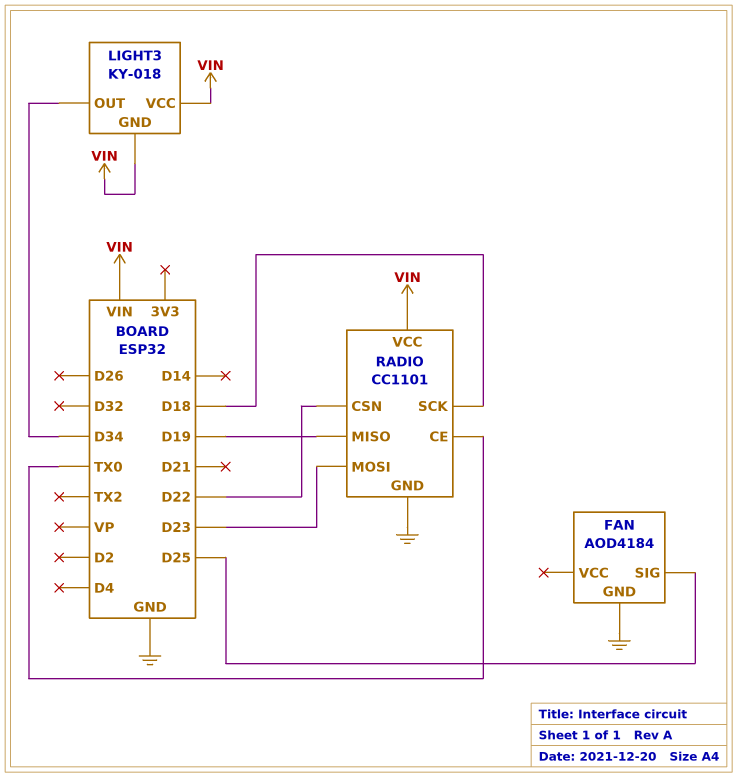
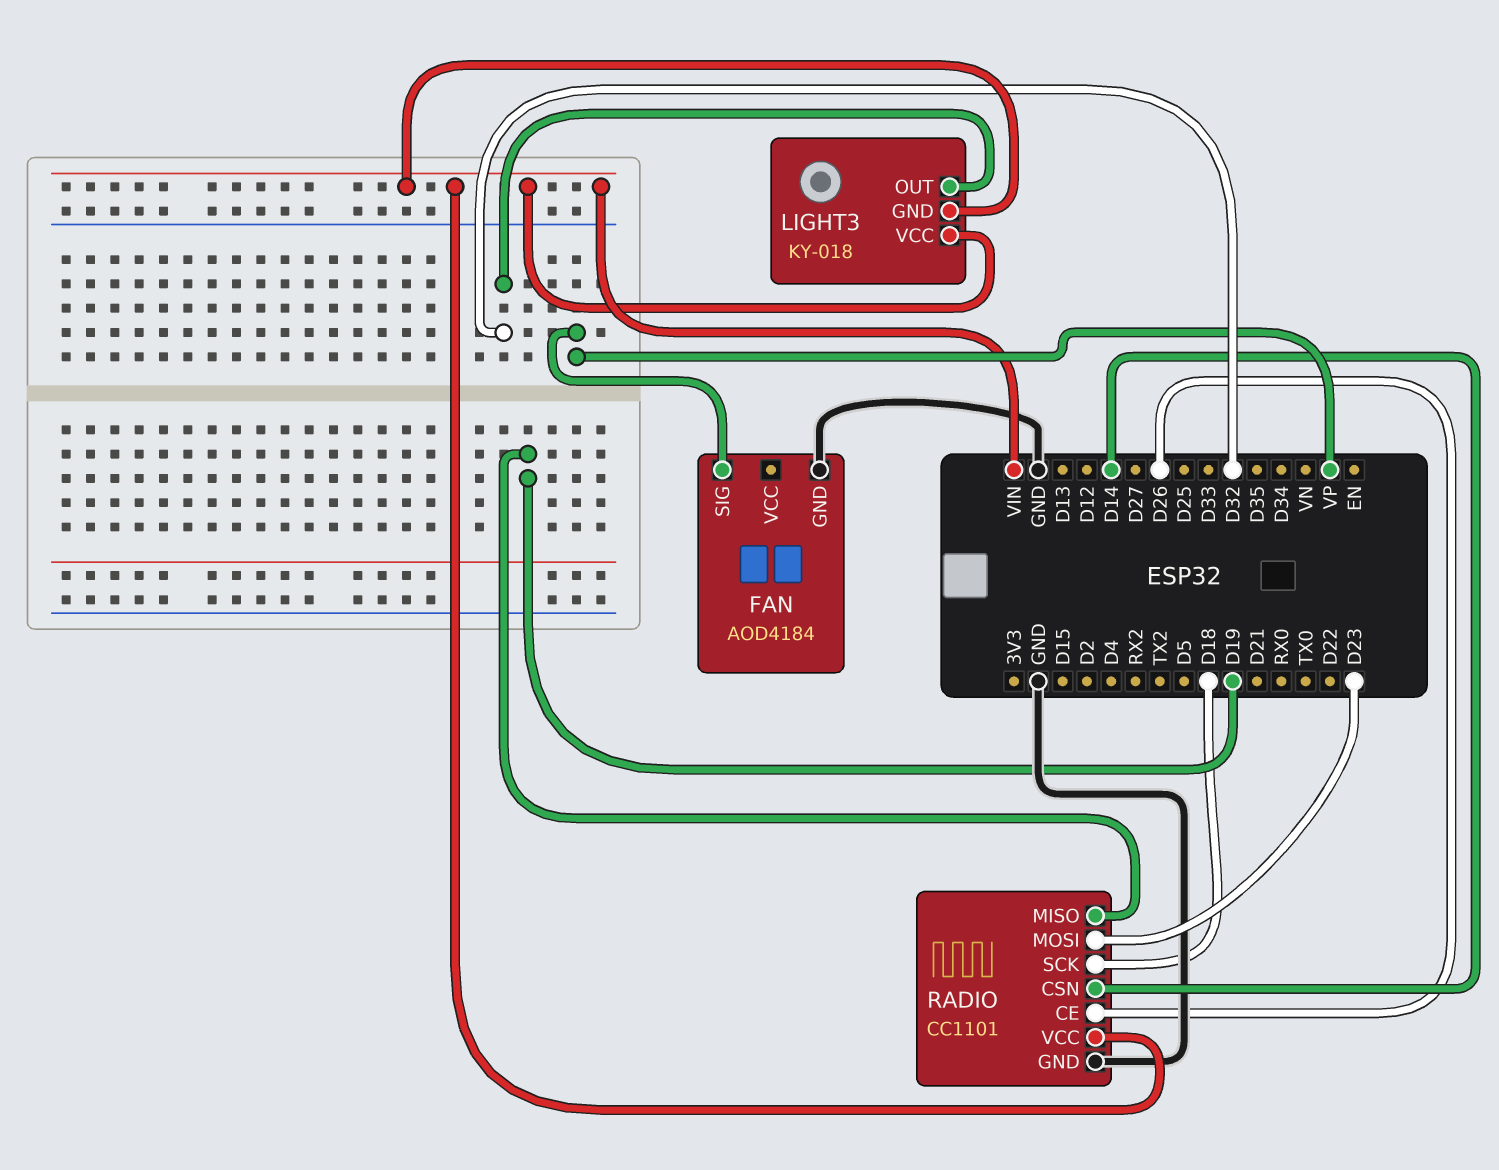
FAN pin SIG: D25 -> VP
LIGHT3 pin OUT: D34 -> D32
RADIO pin CE: TX0 -> D26
RADIO pin CSN: D22 -> D14

